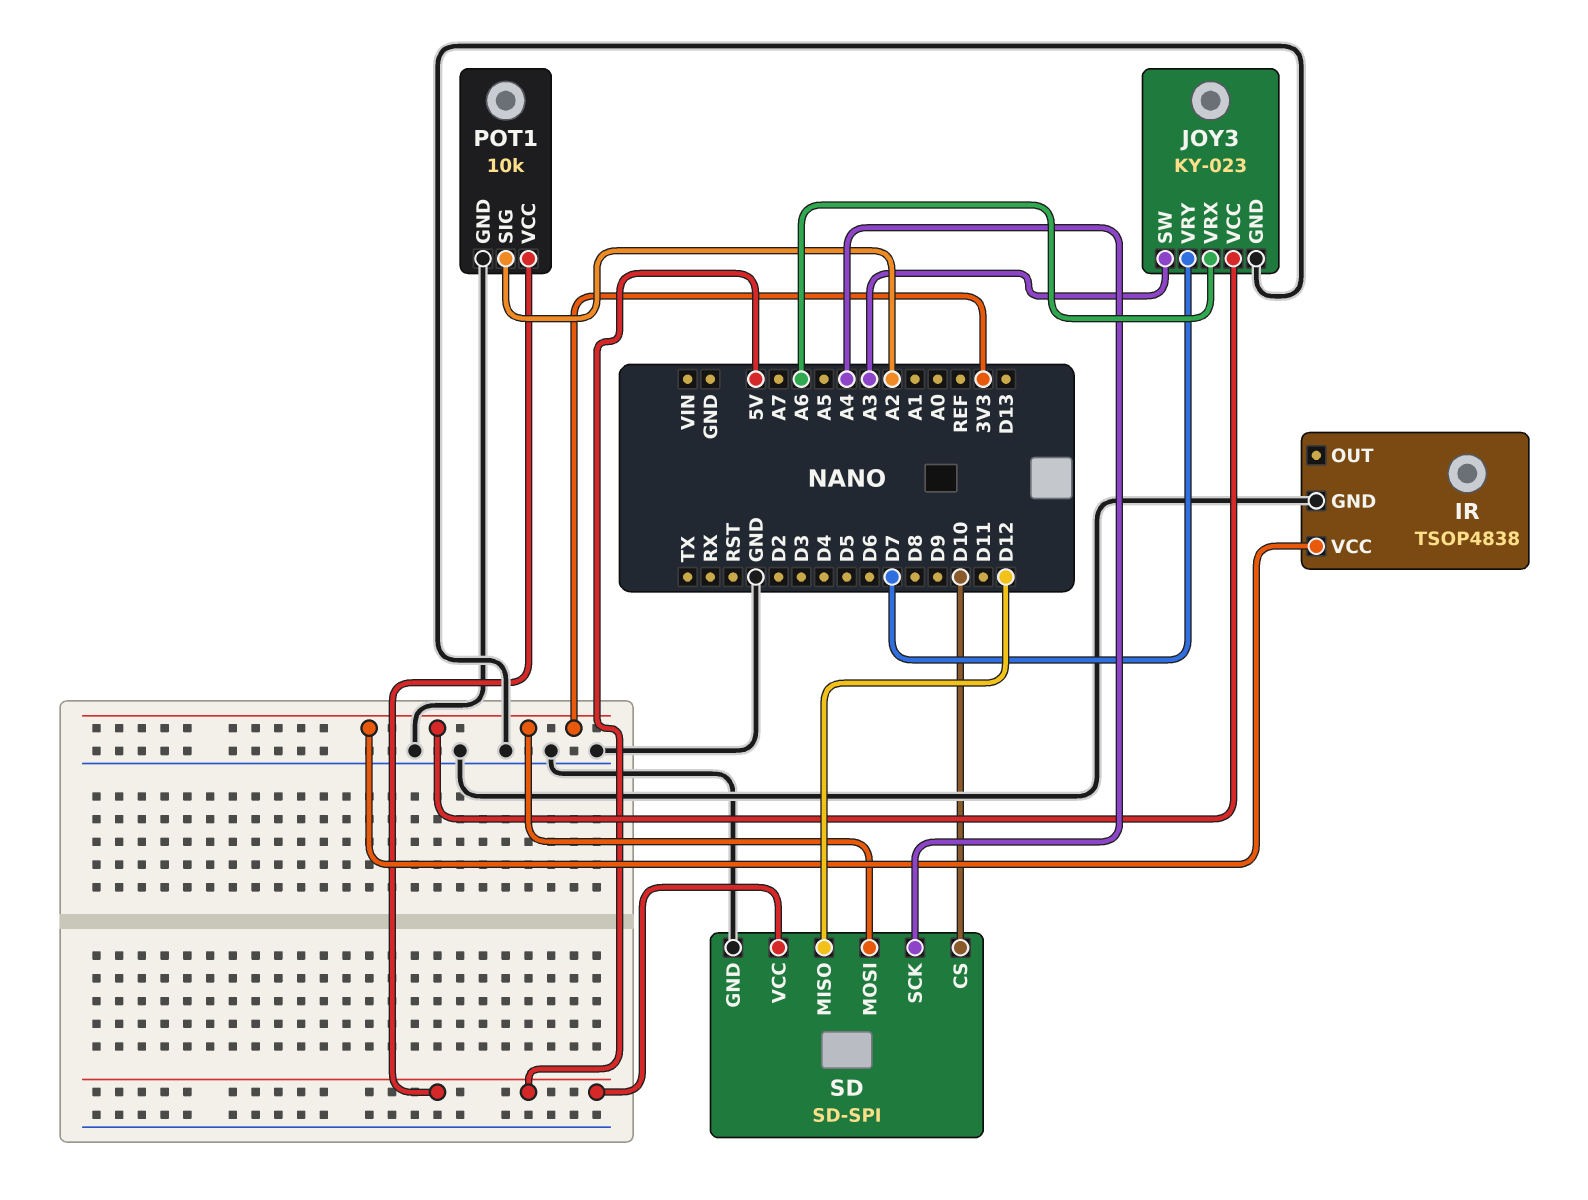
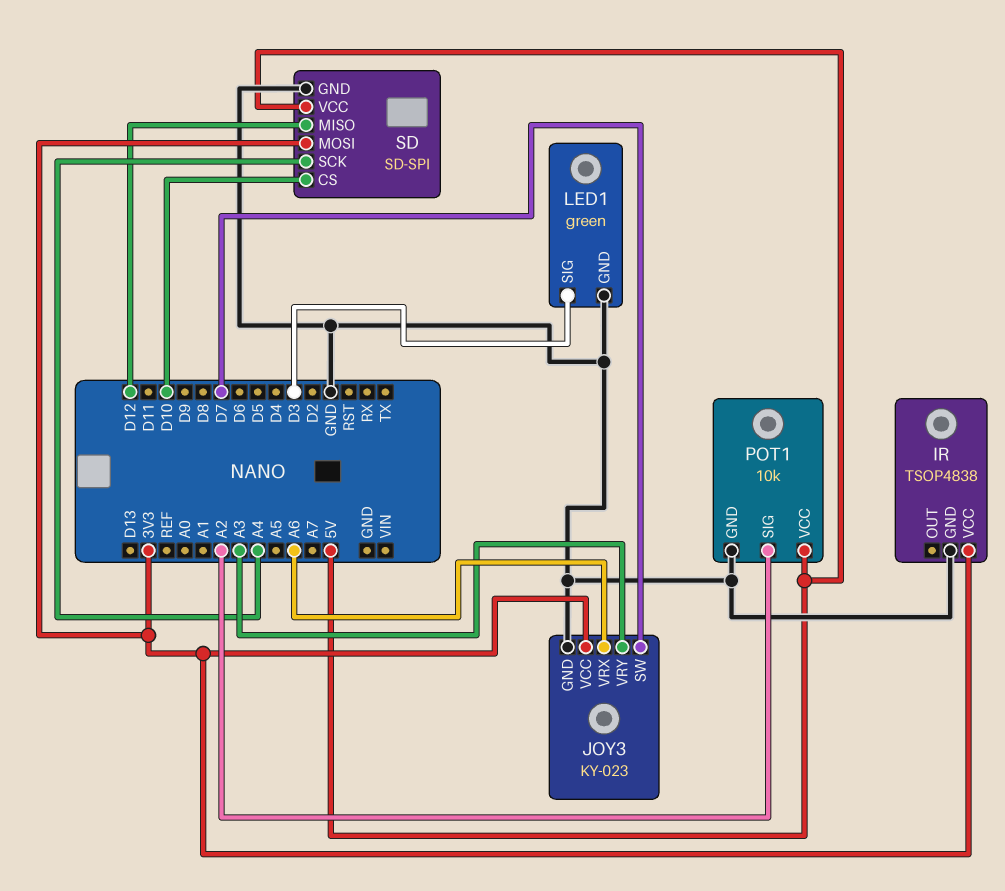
JOY3 pin SW: A3 -> D7
JOY3 pin VRY: D7 -> A3
LED1: none -> green
LED1 pin GND: none -> GND
LED1 pin SIG: none -> D3

